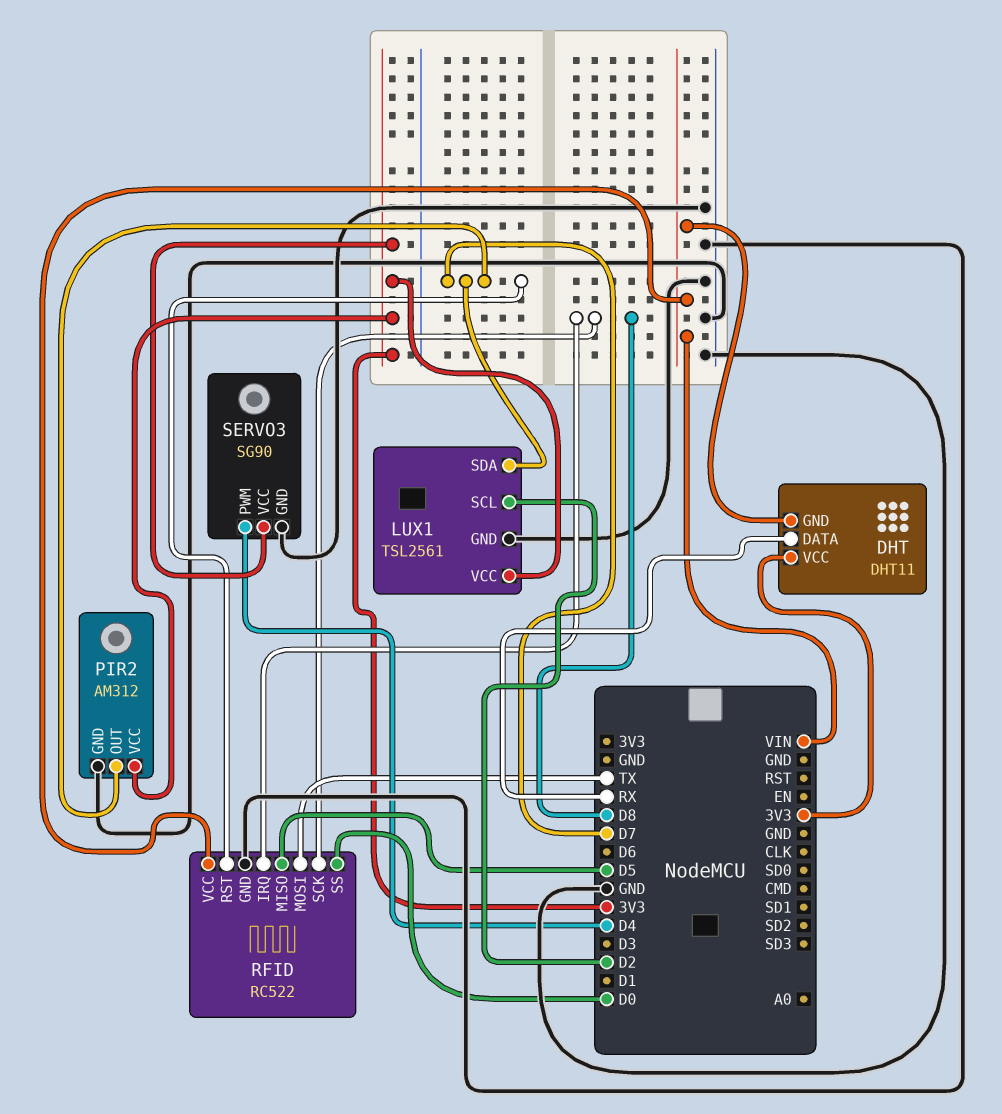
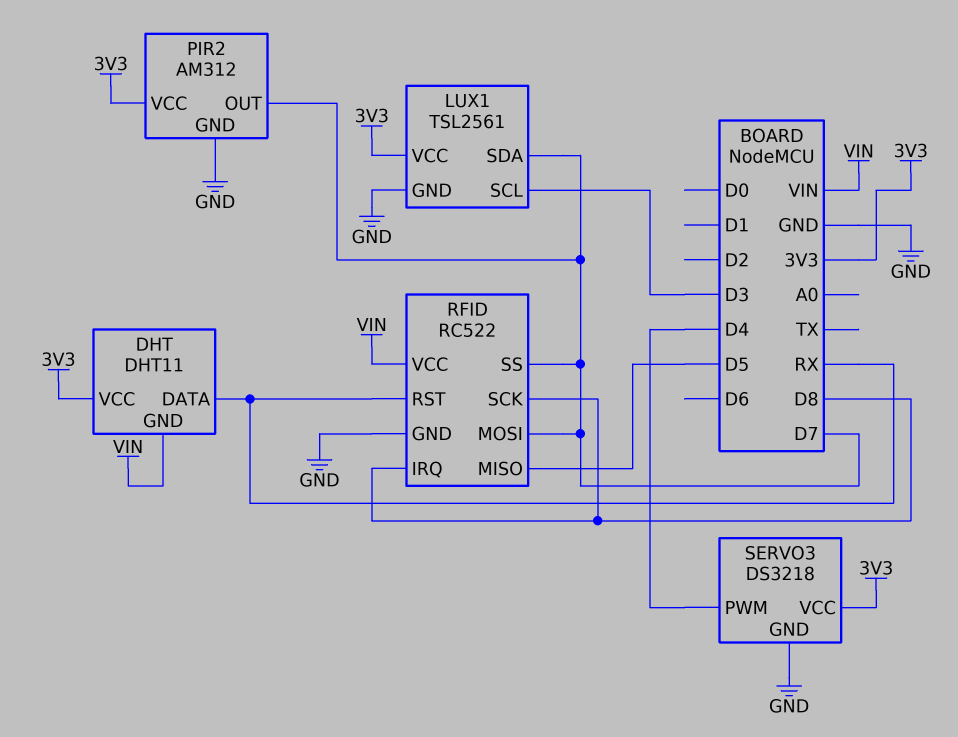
LUX1 pin SCL: D2 -> D3
RFID pin MOSI: TX -> D7
RFID pin RST: D7 -> RX
RFID pin SS: D0 -> D7
SERVO3: SG90 -> DS3218

